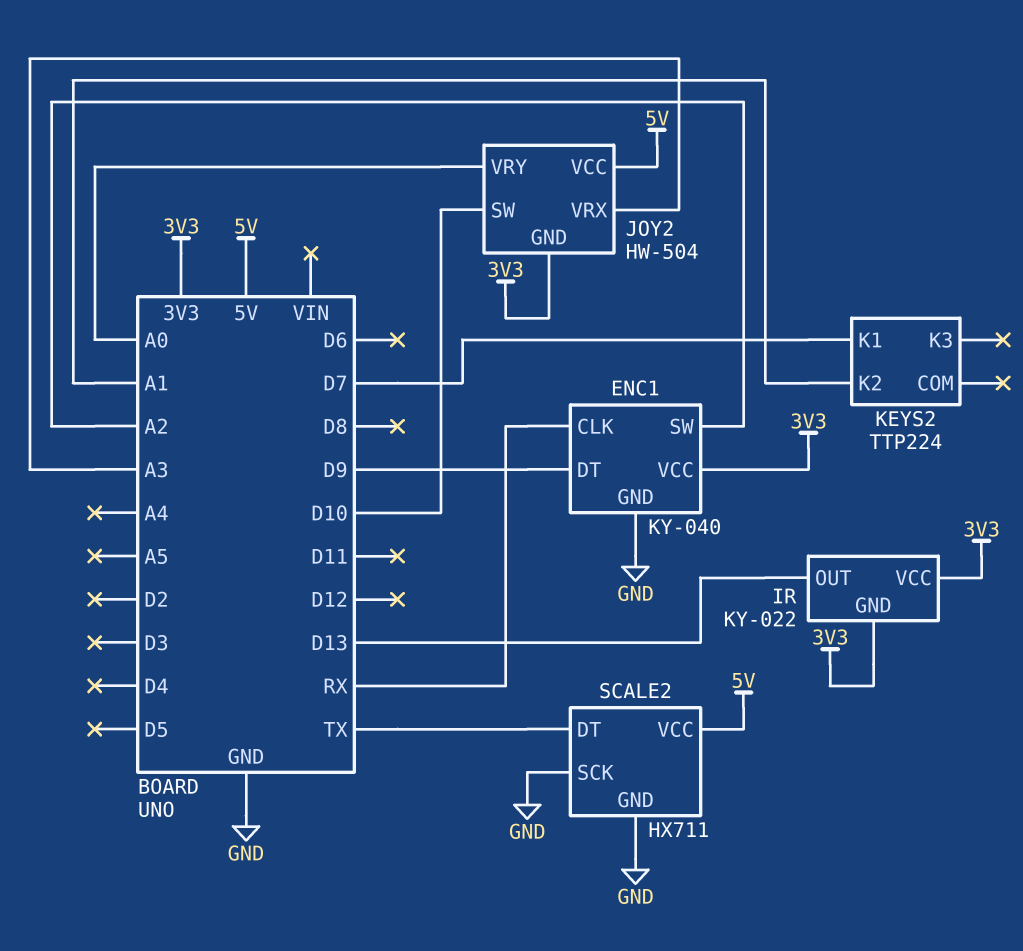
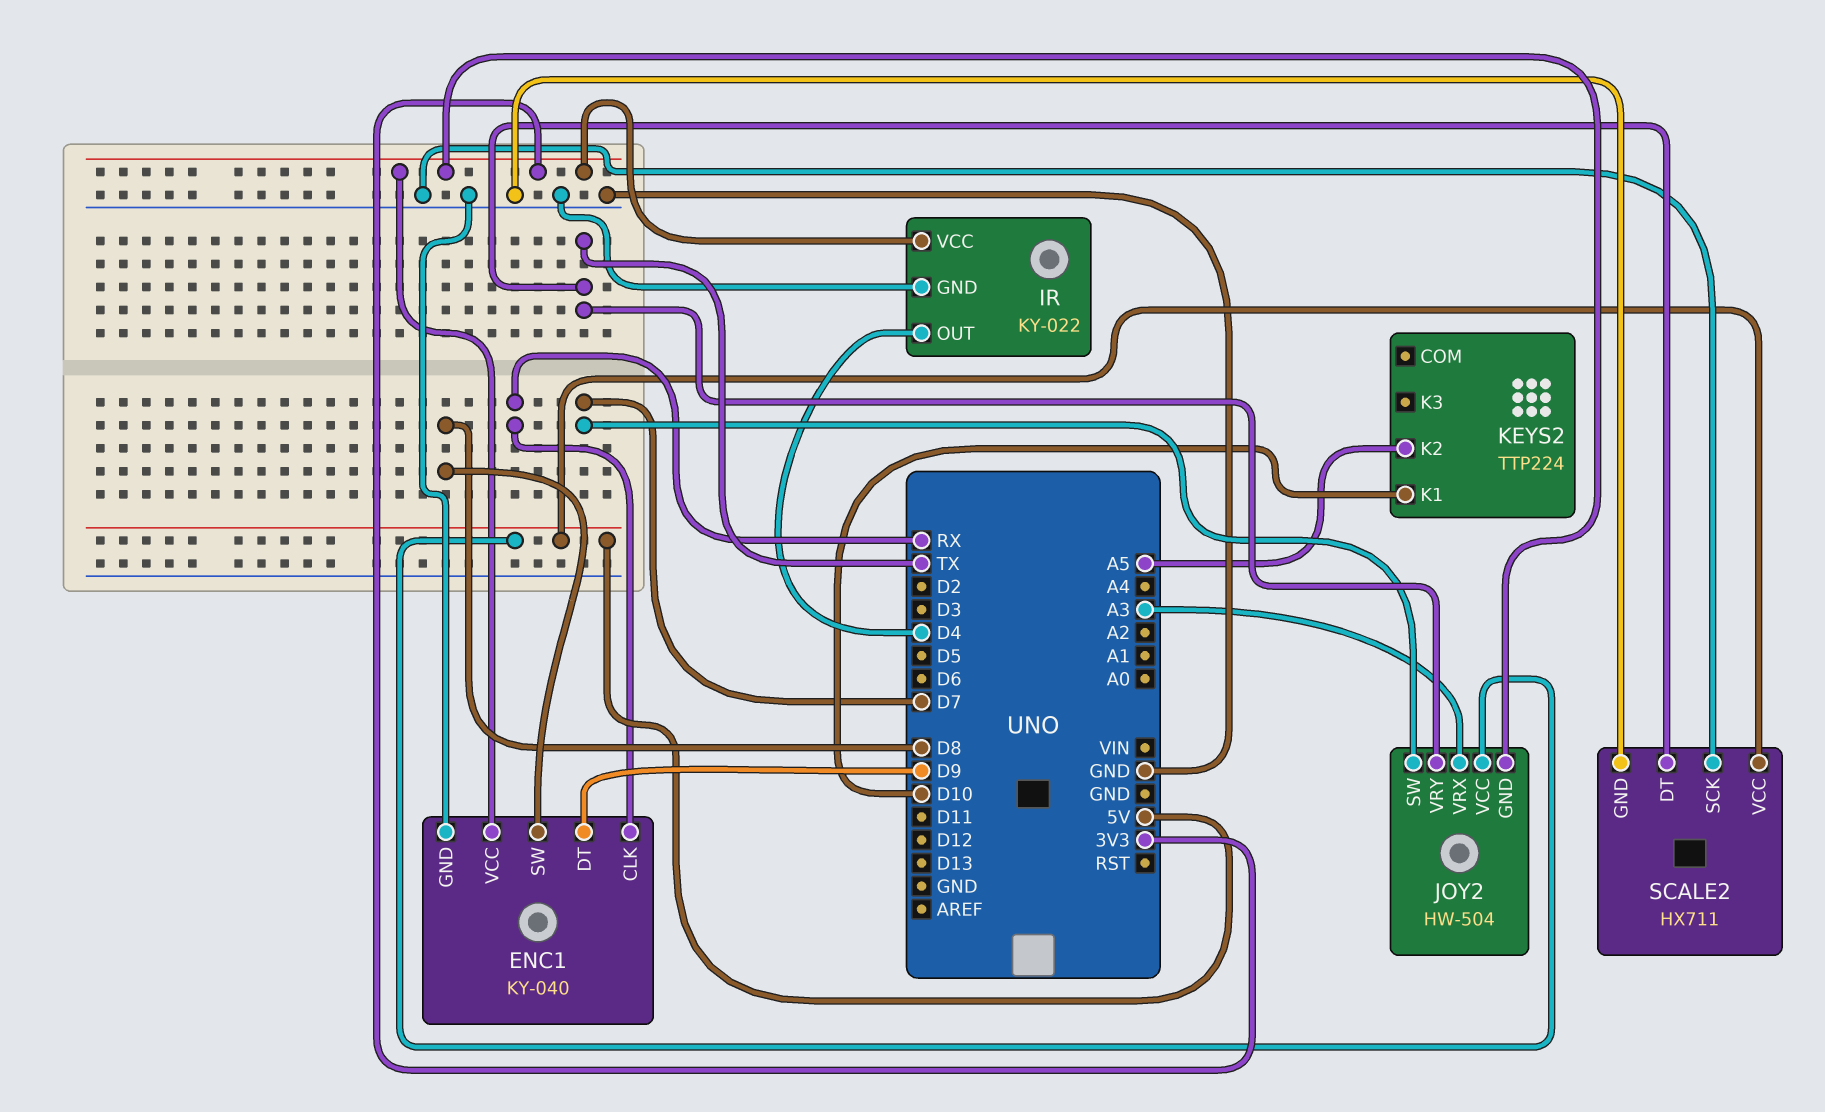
ENC1 pin SW: A2 -> D8
IR pin GND: 3V3 -> GND
IR pin OUT: D13 -> D4
JOY2 pin SW: D10 -> D7
JOY2 pin VRY: A0 -> TX
KEYS2 pin K1: D7 -> D10
KEYS2 pin K2: A1 -> A5

